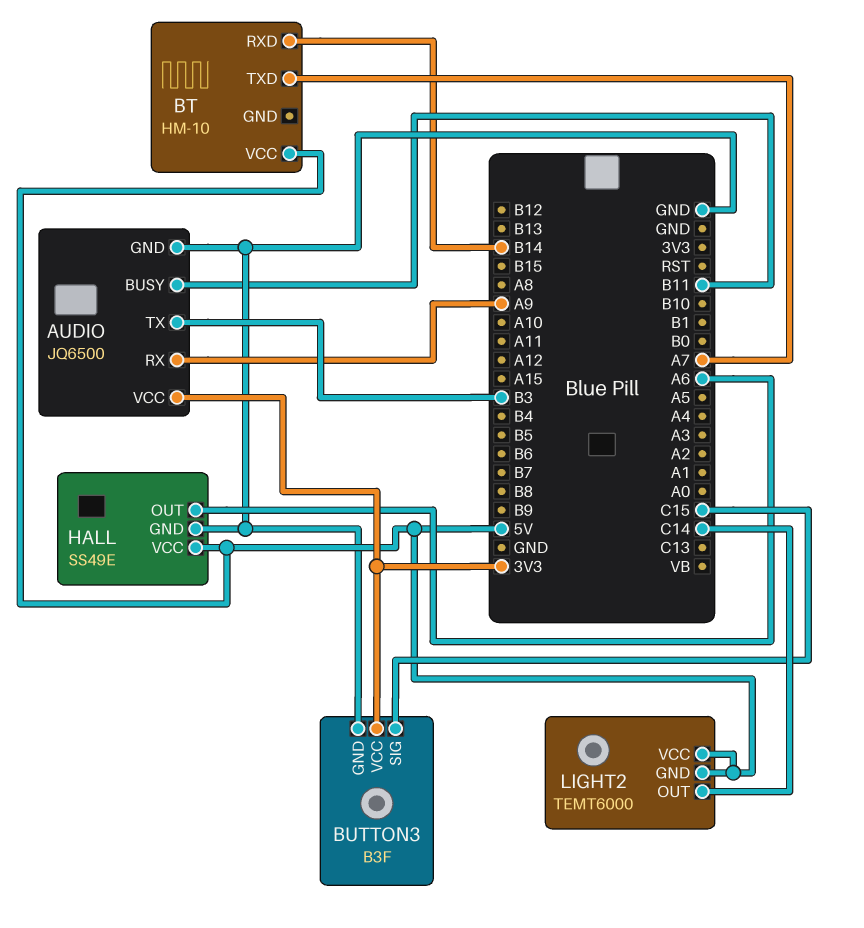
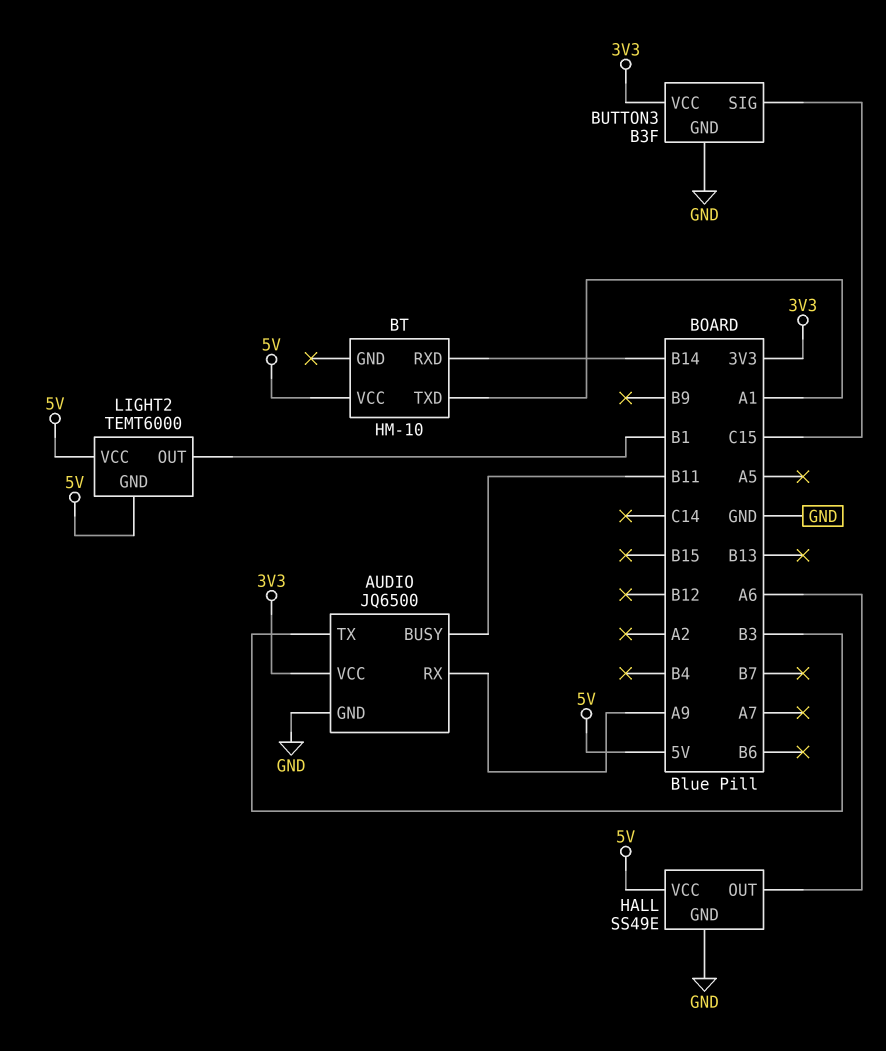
BT pin TXD: A7 -> A1
LIGHT2 pin OUT: C14 -> B1

